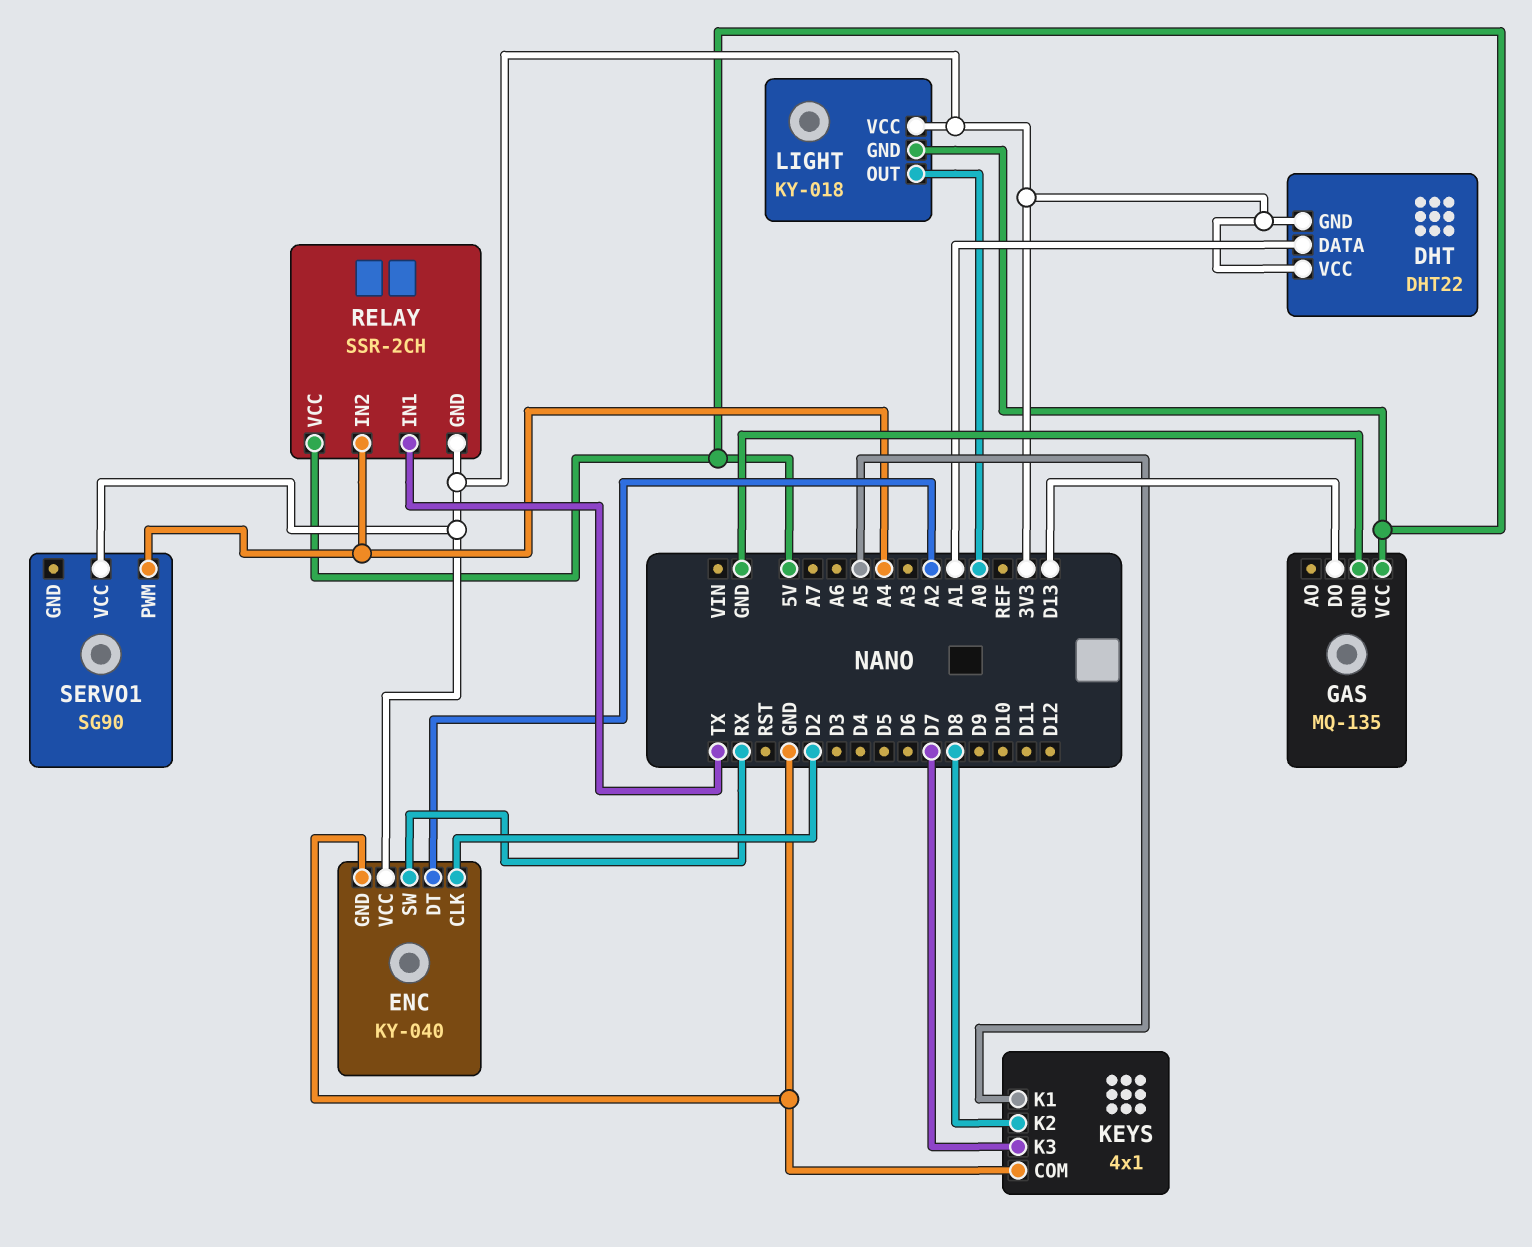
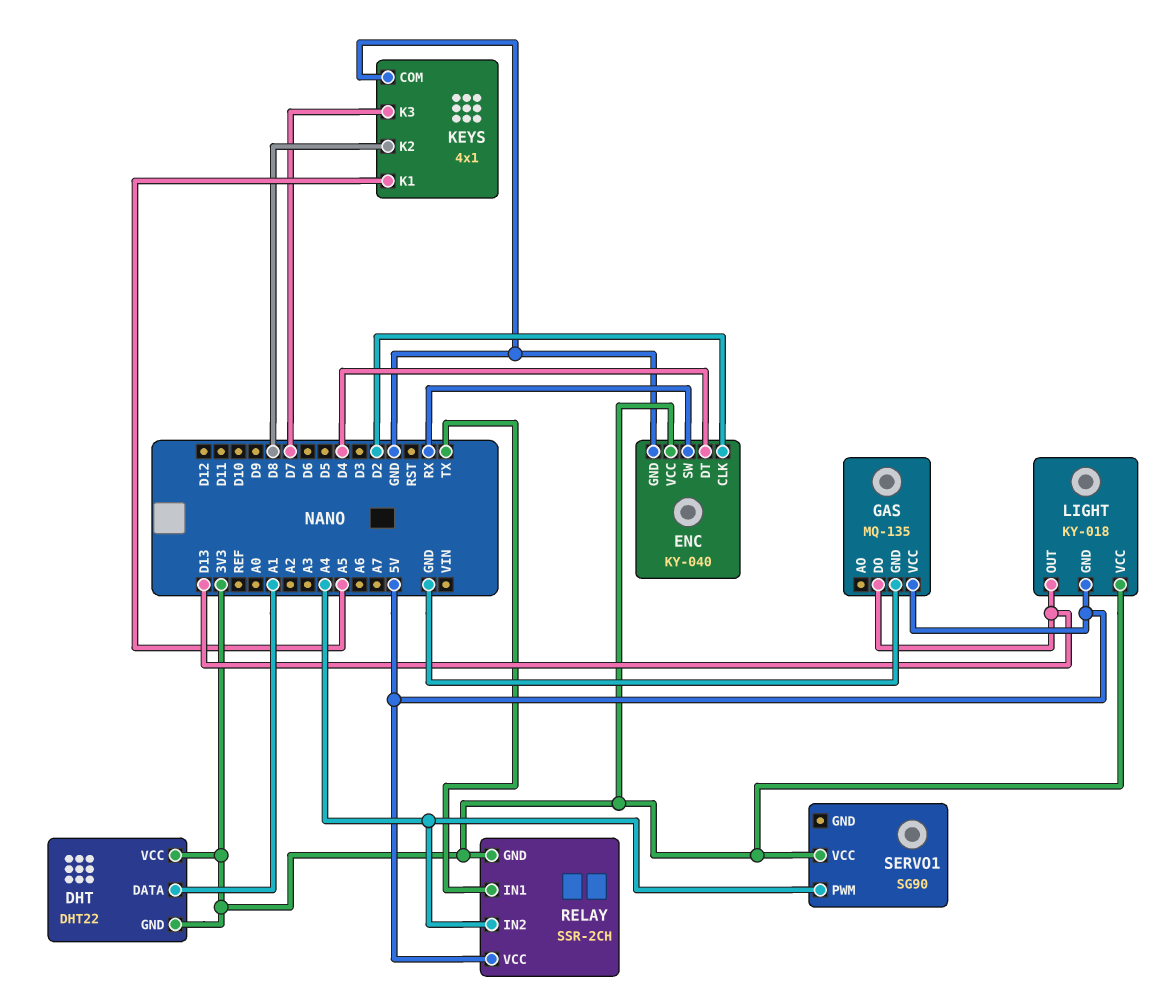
ENC pin DT: A2 -> D4
LIGHT pin OUT: A0 -> D13

